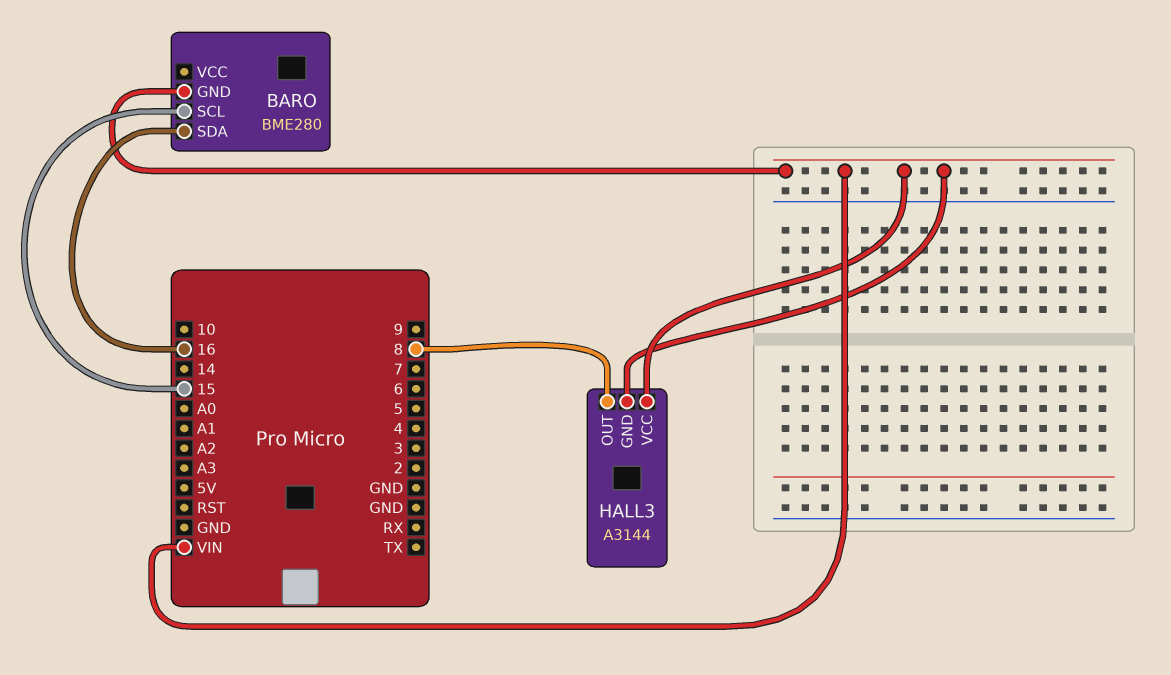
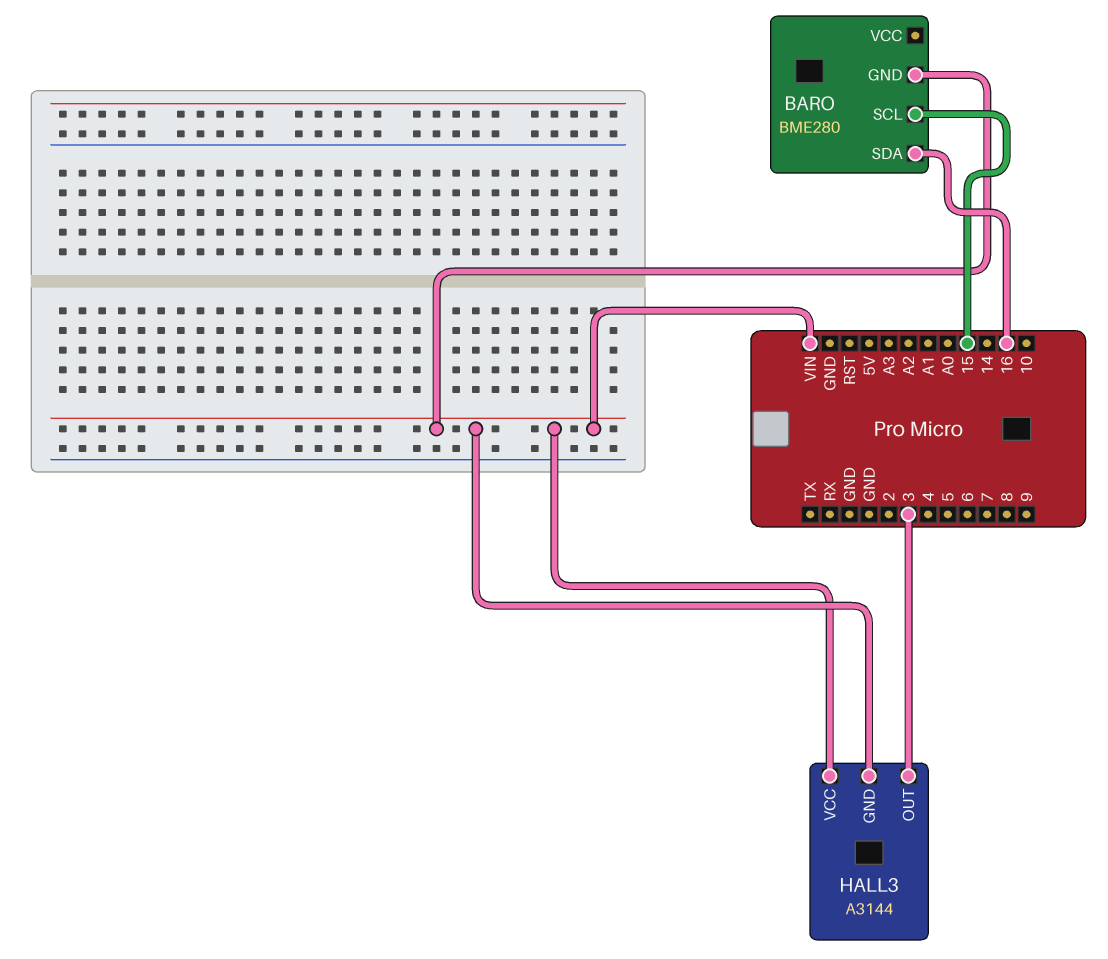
HALL3 pin OUT: 8 -> 3

